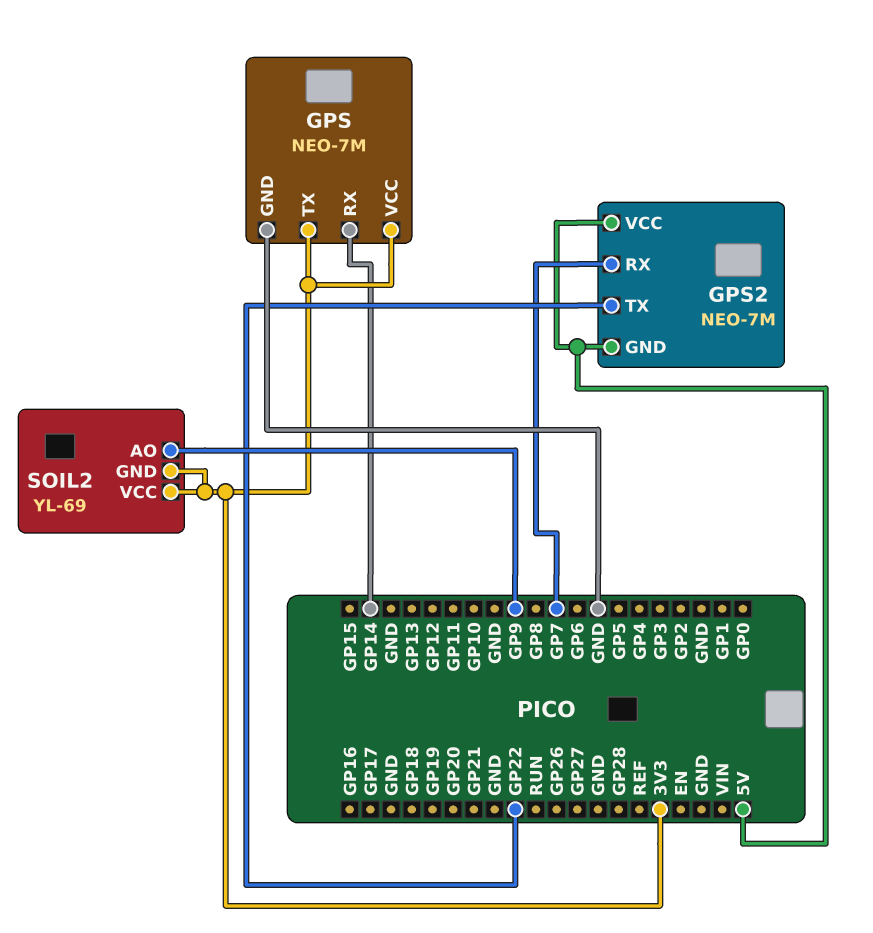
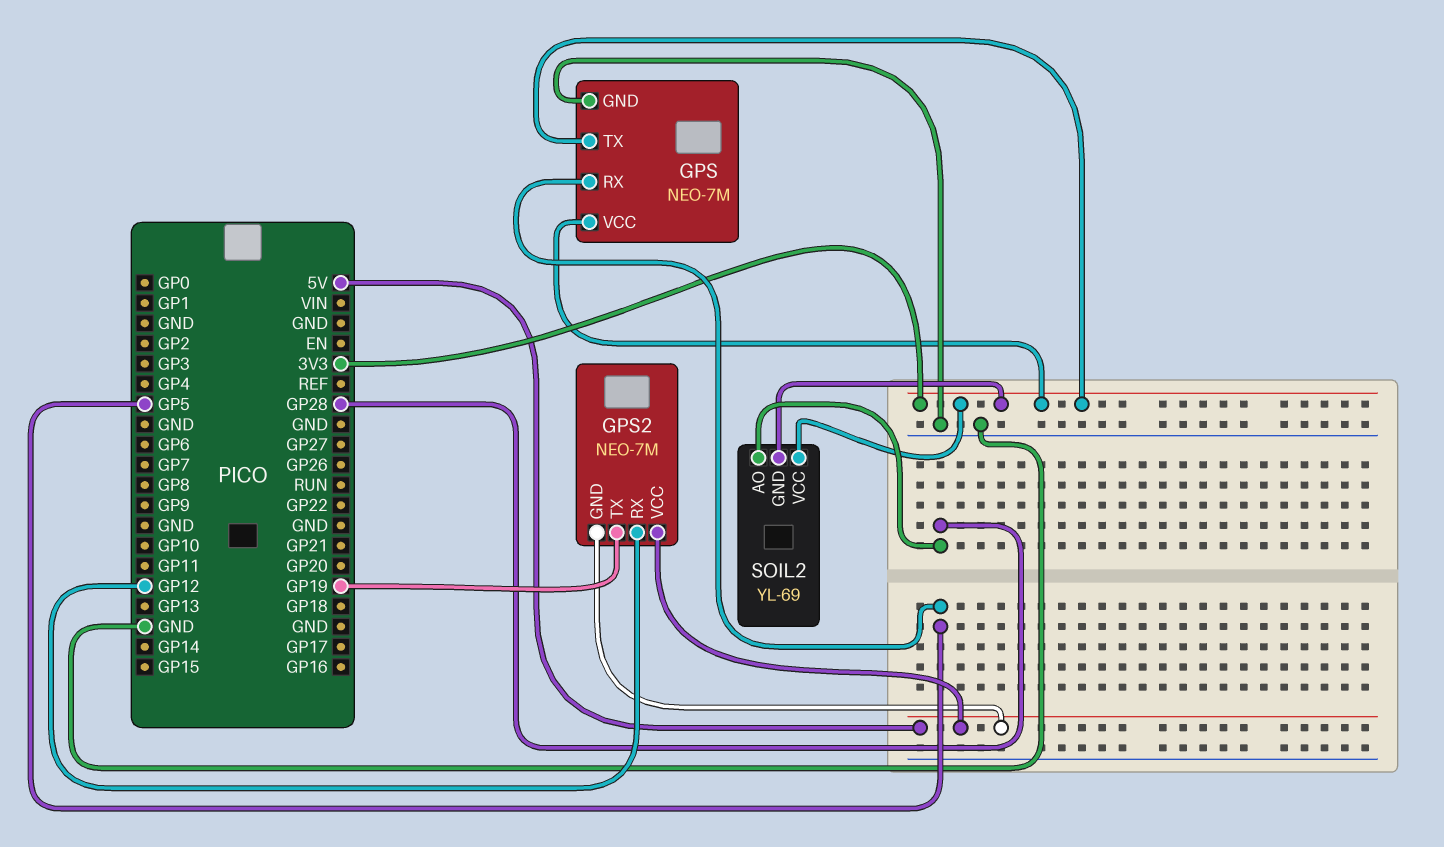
GPS pin RX: GP14 -> GP5
GPS2 pin RX: GP7 -> GP12
GPS2 pin TX: GP22 -> GP19
SOIL2 pin AO: GP9 -> GP28

